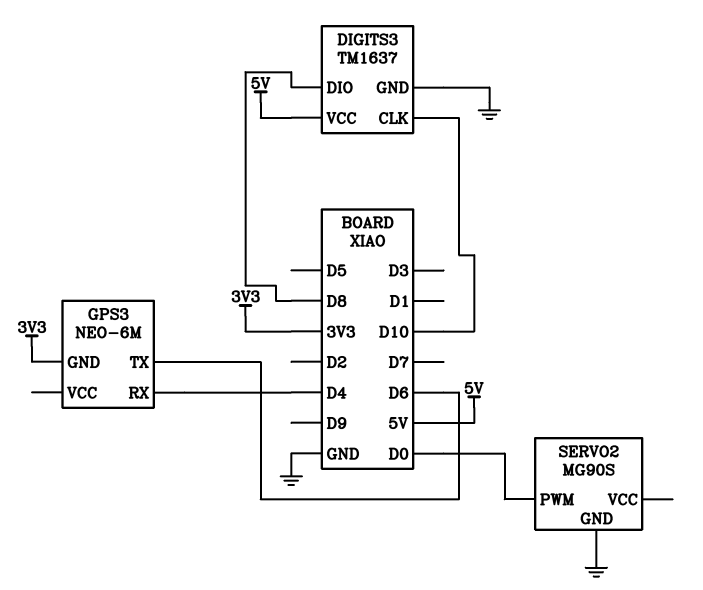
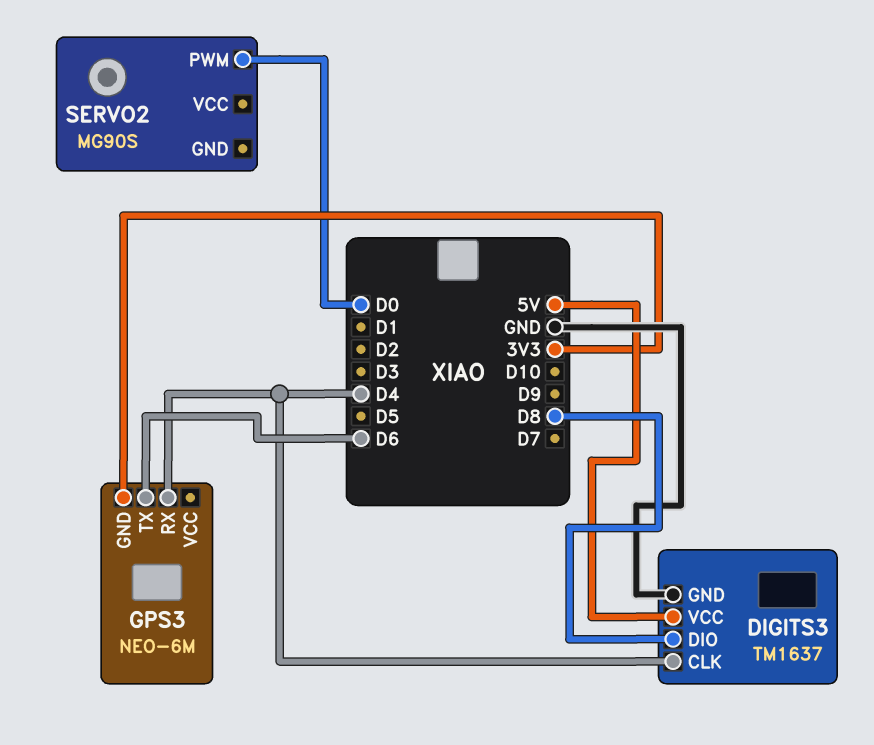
DIGITS3 pin CLK: D10 -> D4
SERVO2 pin GND: GND -> none

